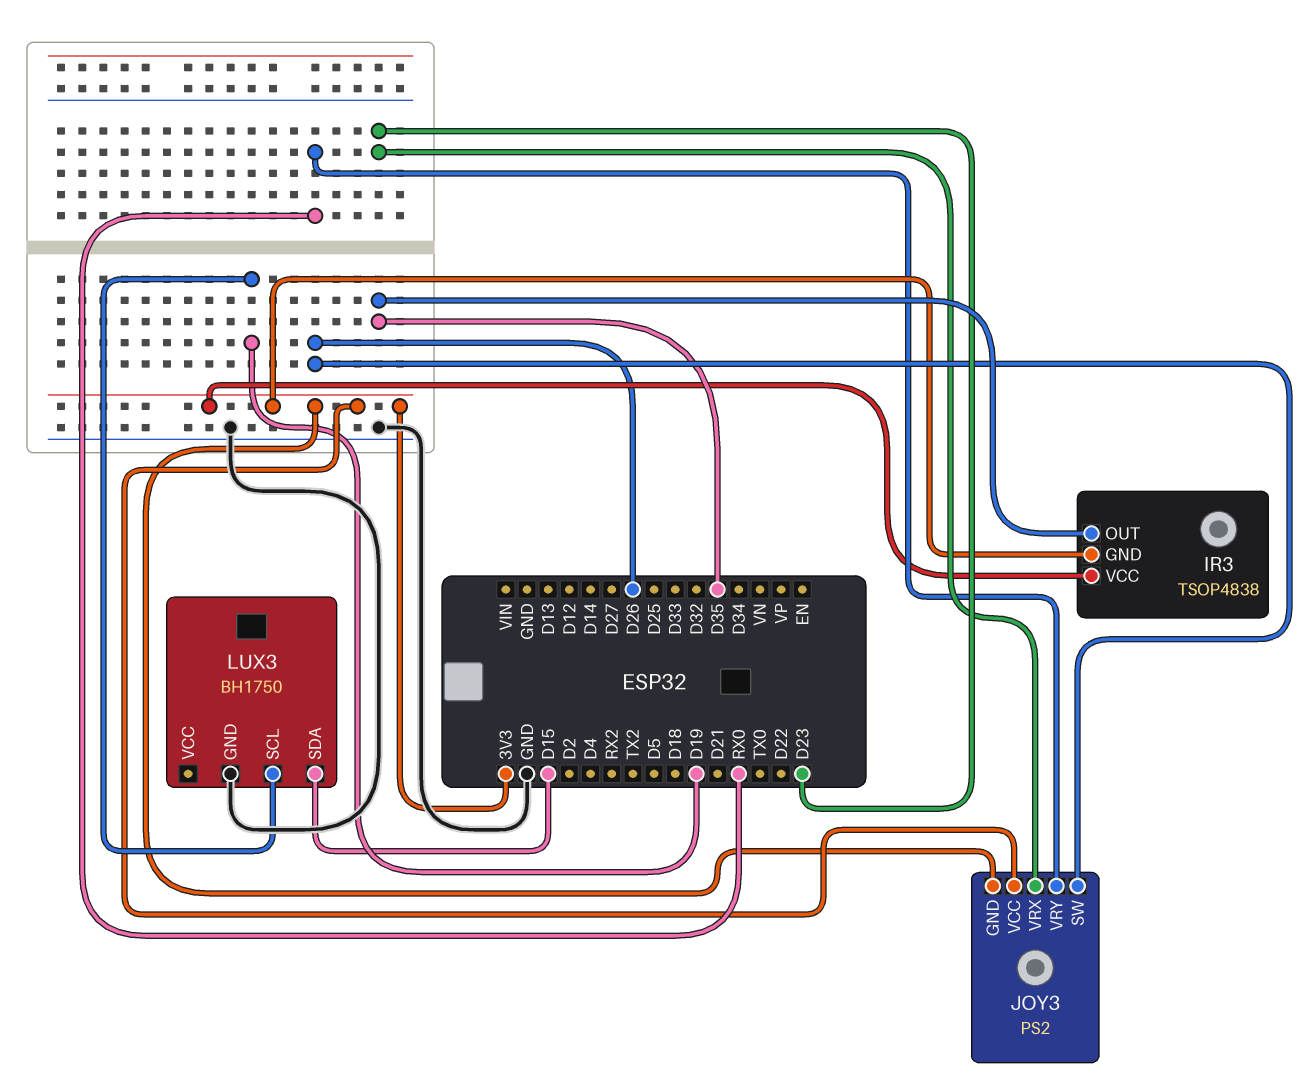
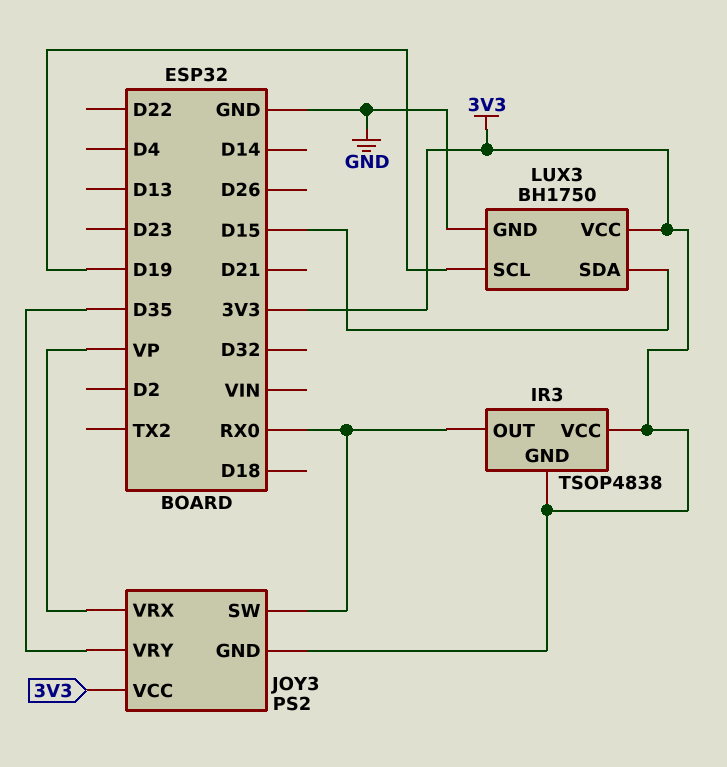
IR3 pin OUT: D35 -> RX0
JOY3 pin SW: D26 -> RX0
JOY3 pin VRX: D23 -> VP
JOY3 pin VRY: RX0 -> D35
LUX3 pin VCC: none -> 3V3

